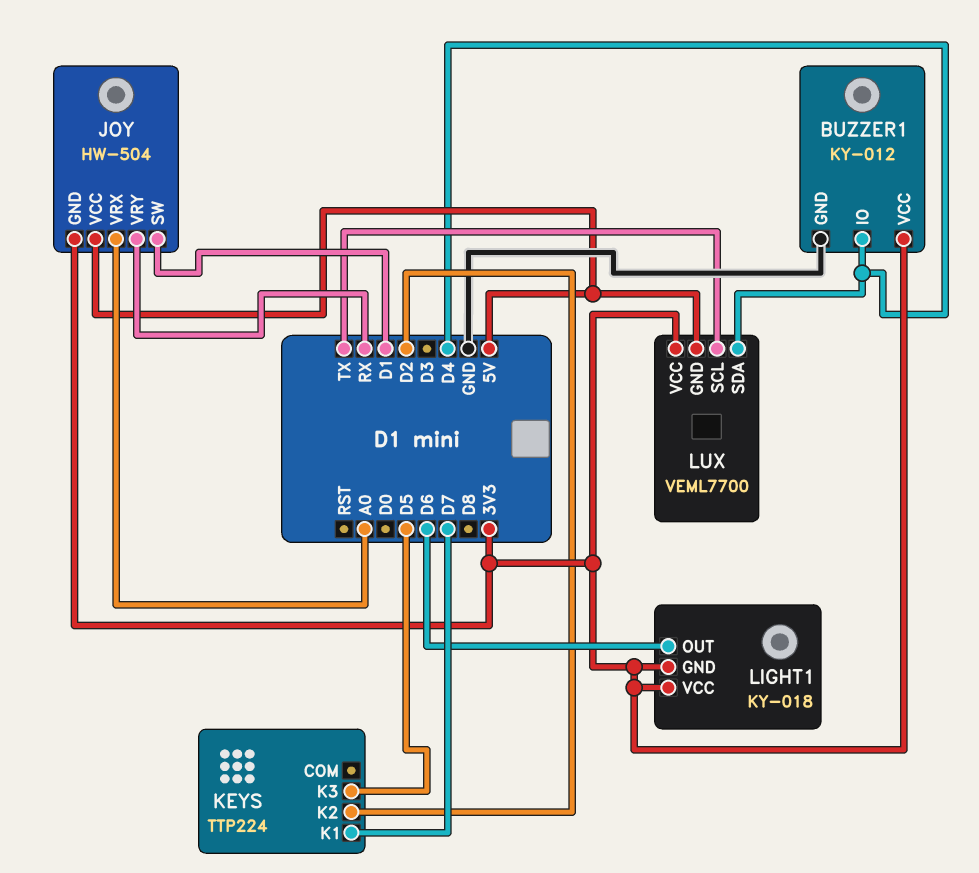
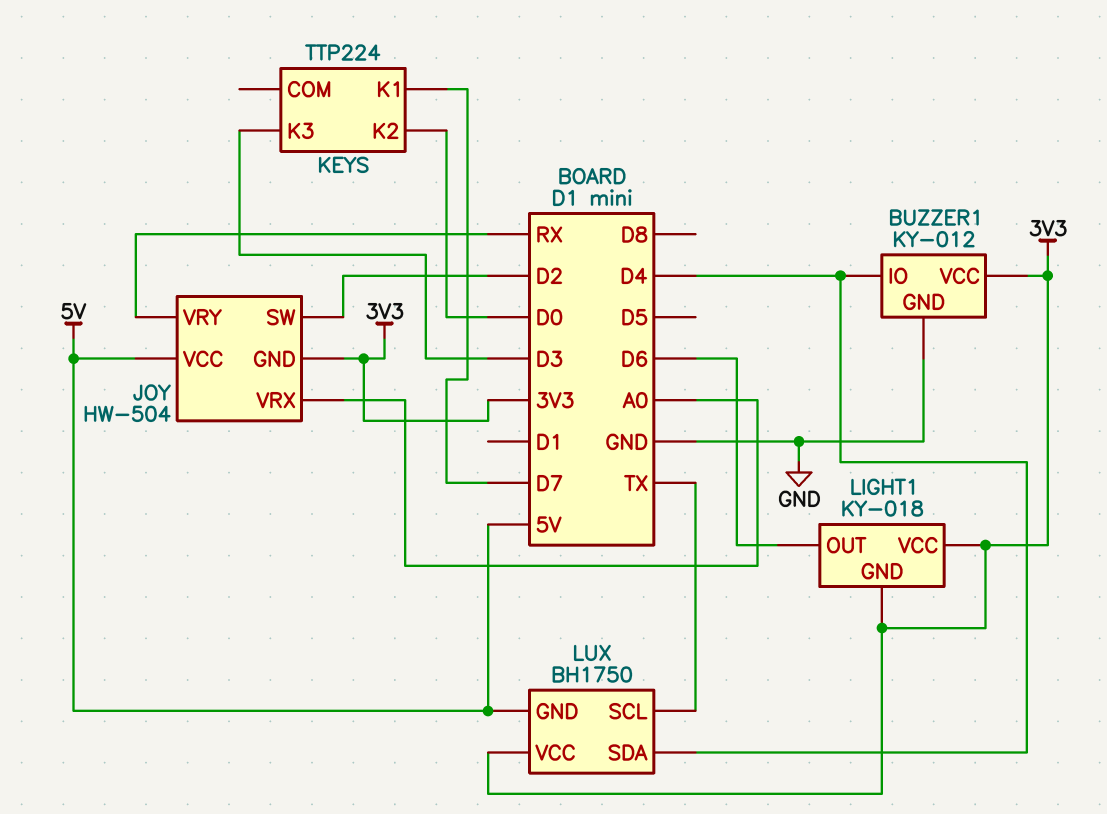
JOY pin SW: D1 -> D2
KEYS pin K2: D2 -> D0
KEYS pin K3: D5 -> D3
LUX: VEML7700 -> BH1750

